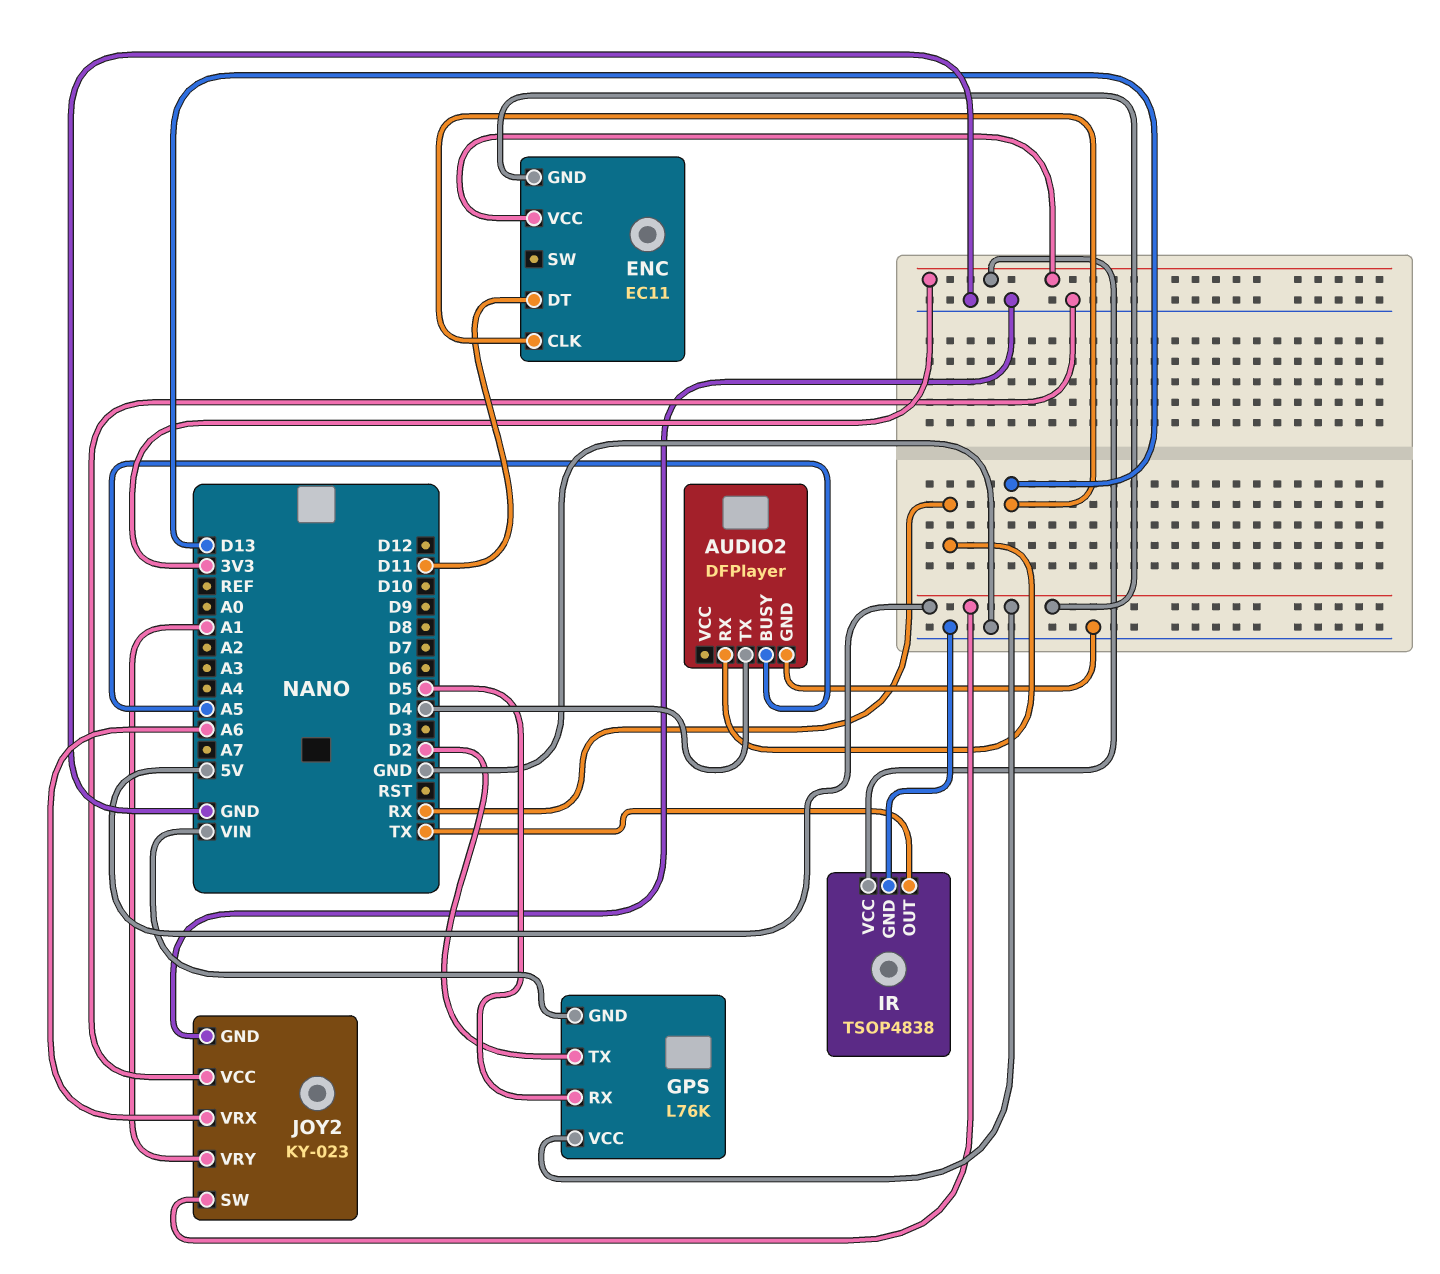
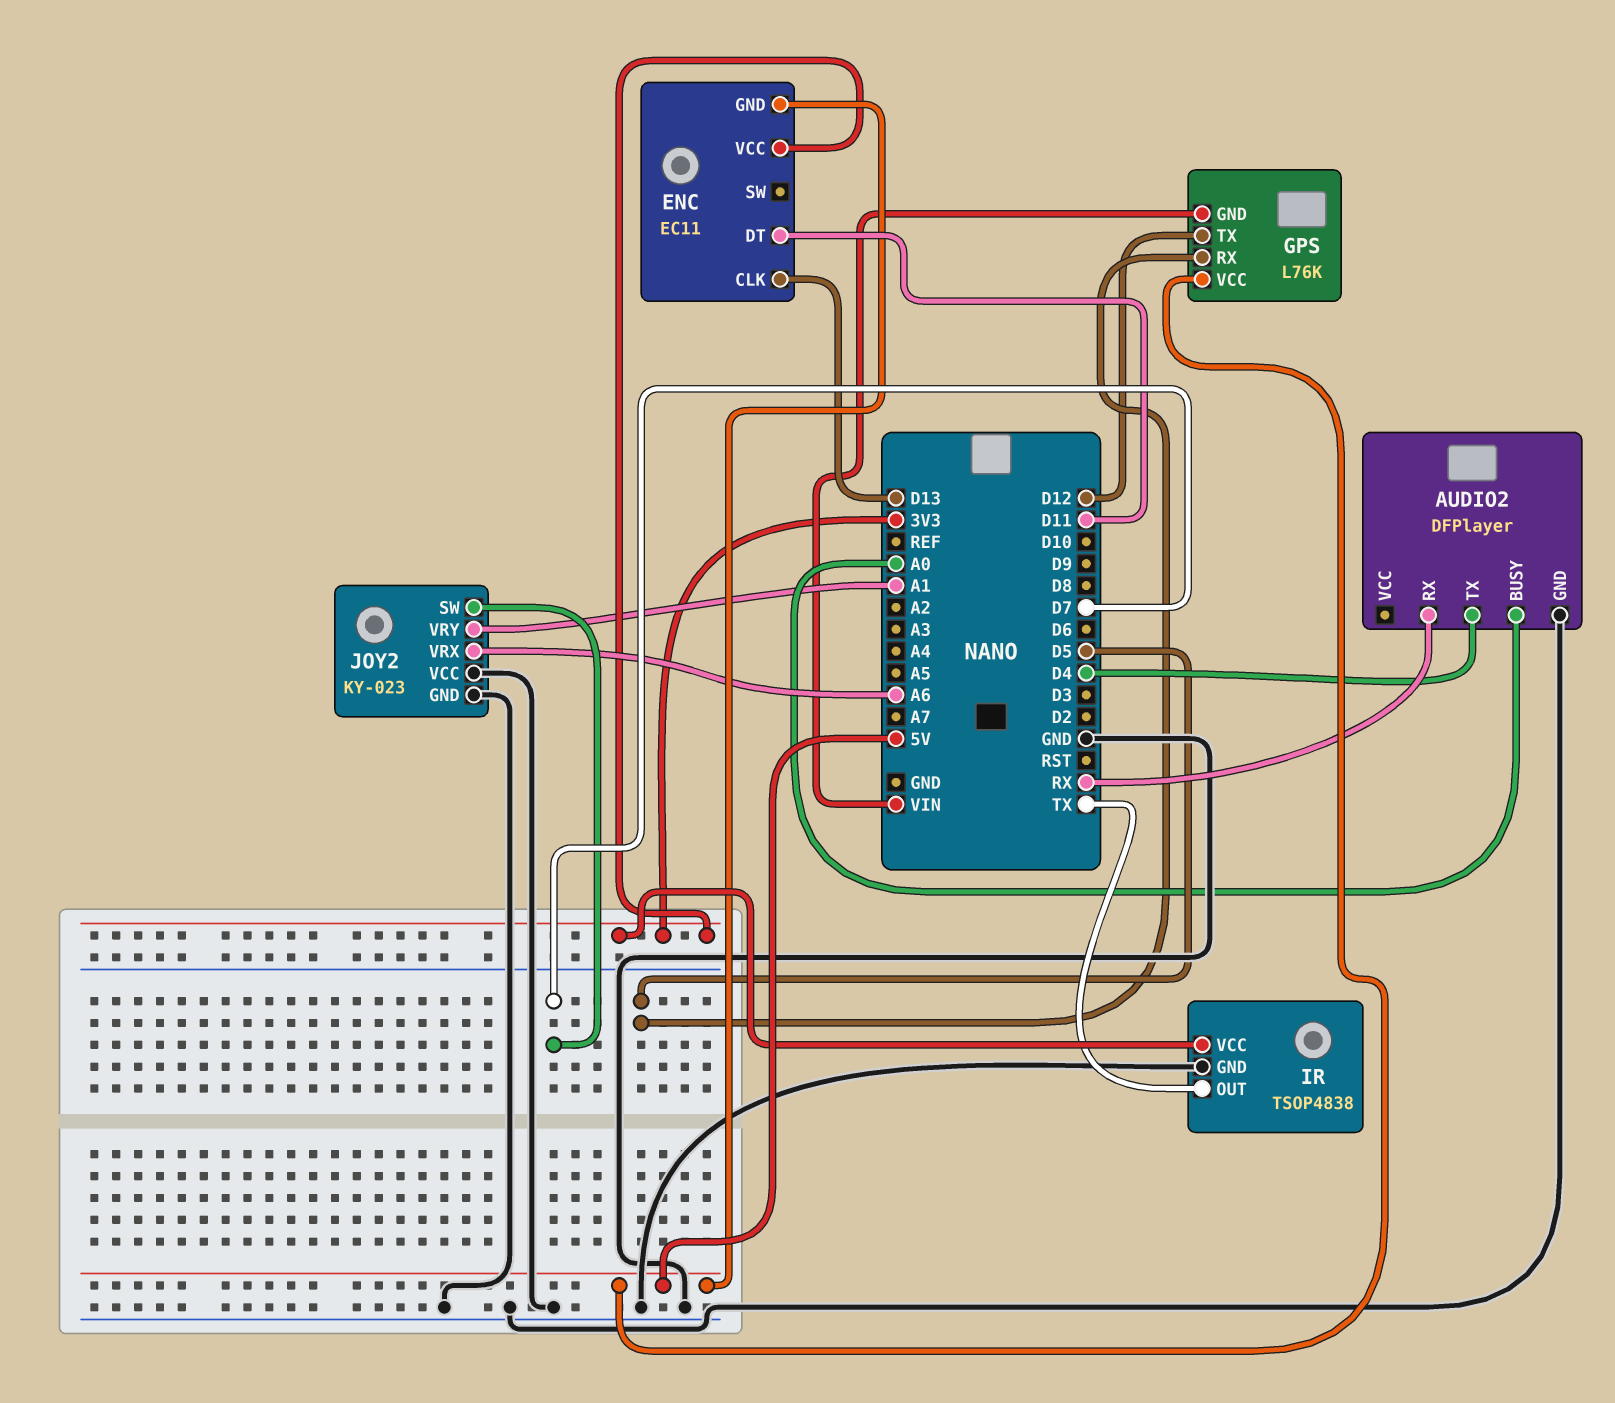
AUDIO2 pin BUSY: A5 -> A0
GPS pin TX: D2 -> D12
JOY2 pin SW: 5V -> D7

